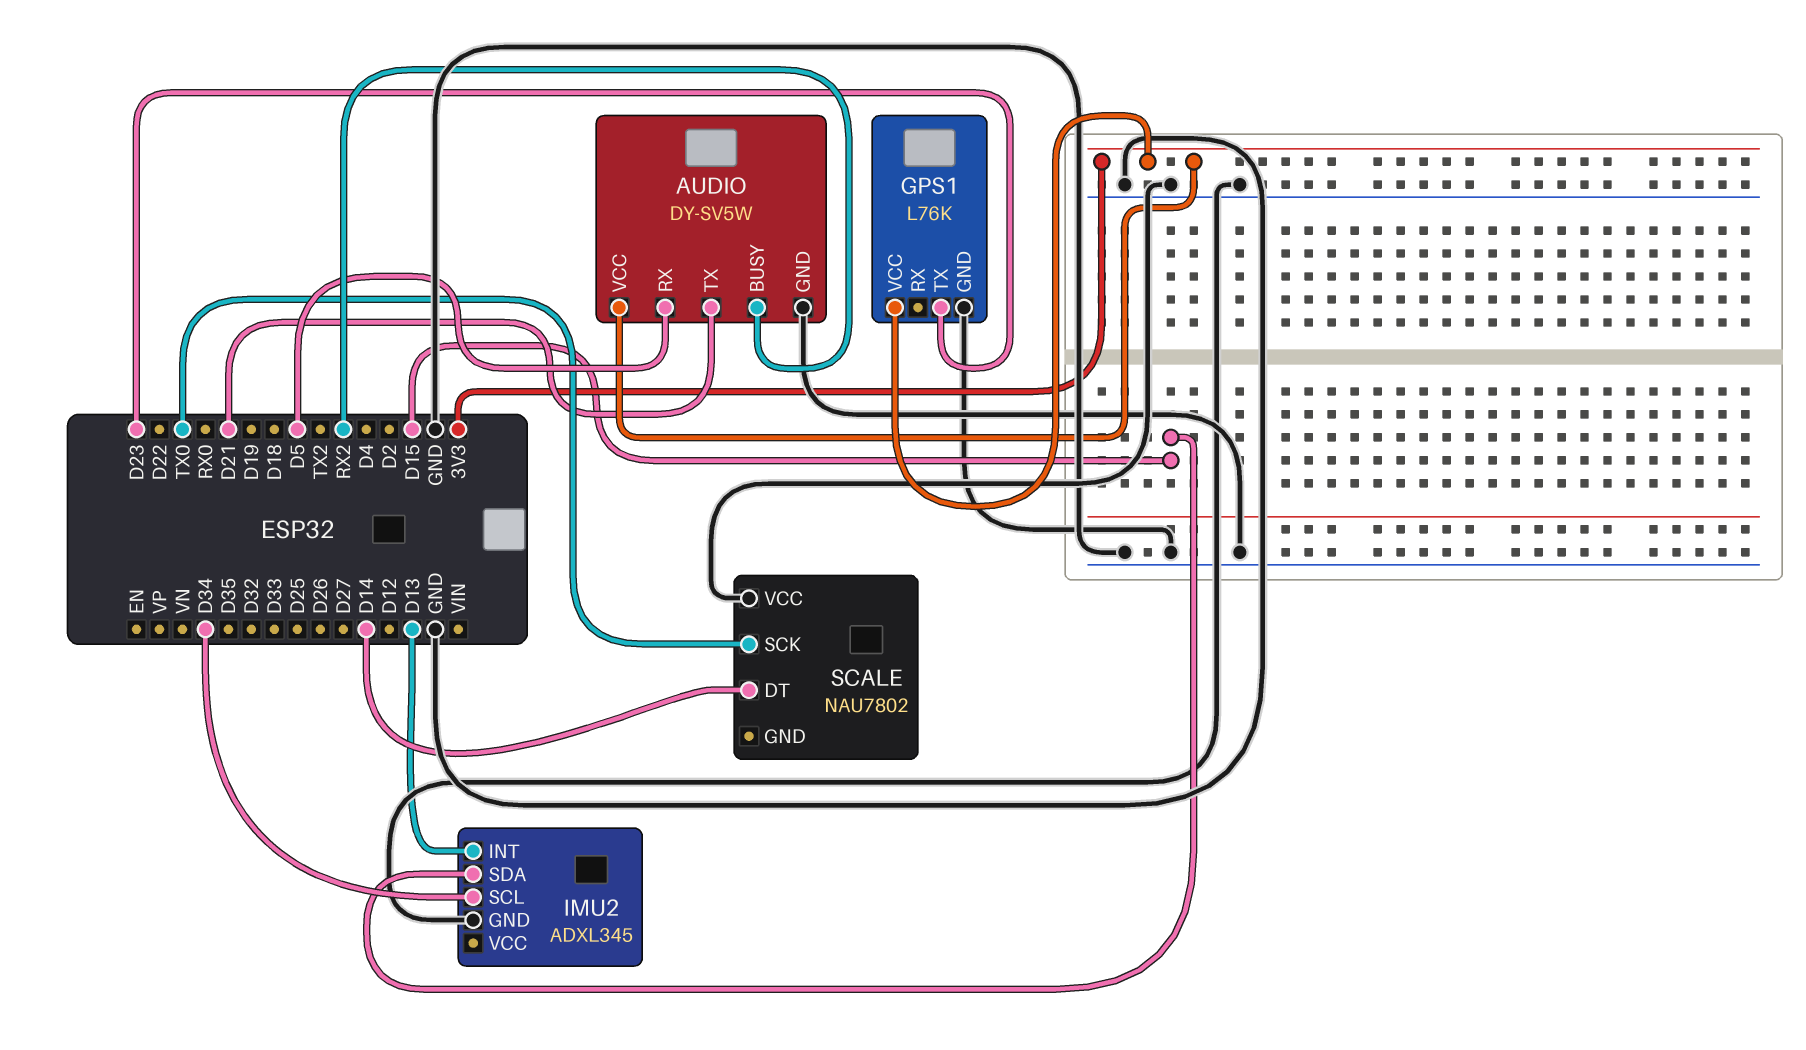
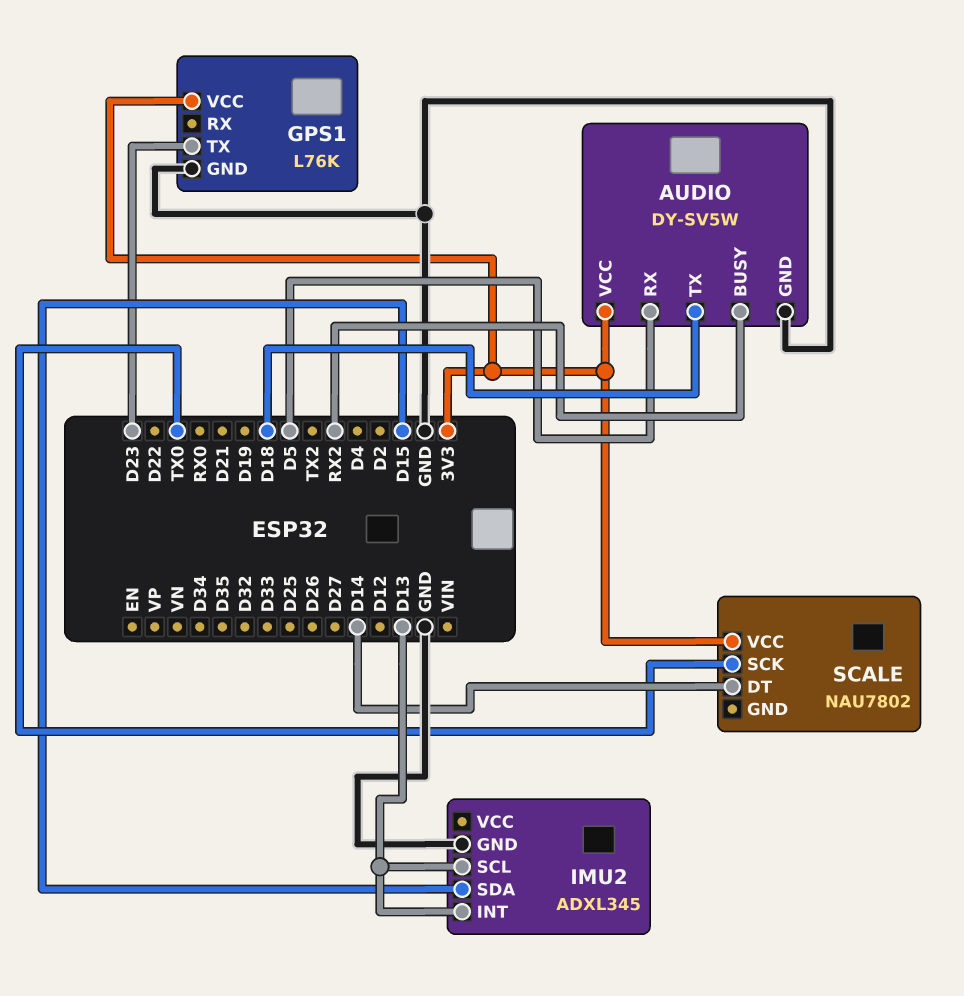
AUDIO pin TX: D21 -> D18
IMU2 pin SCL: D34 -> D13
SCALE pin VCC: GND -> 3V3

